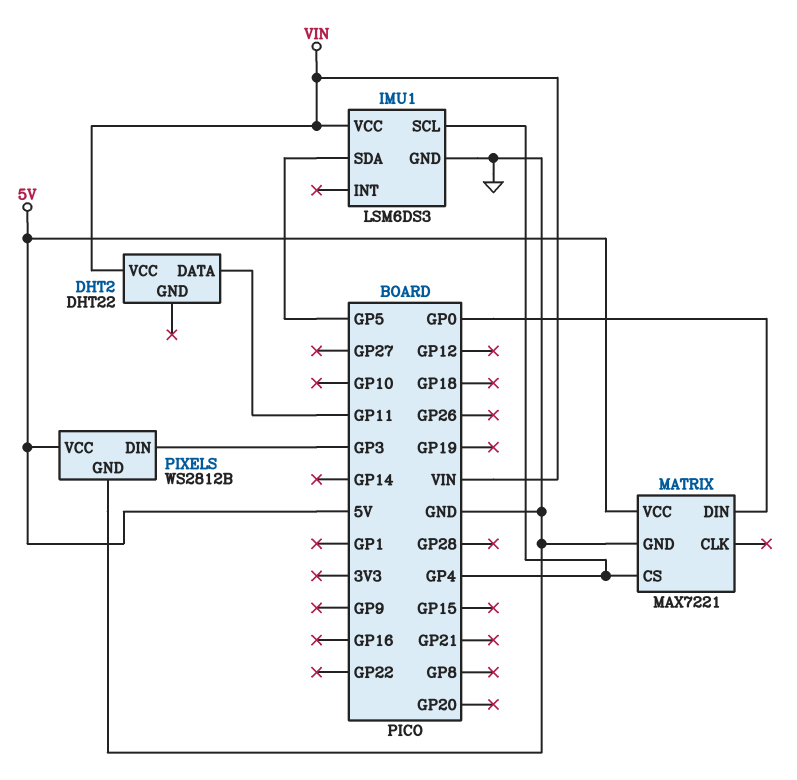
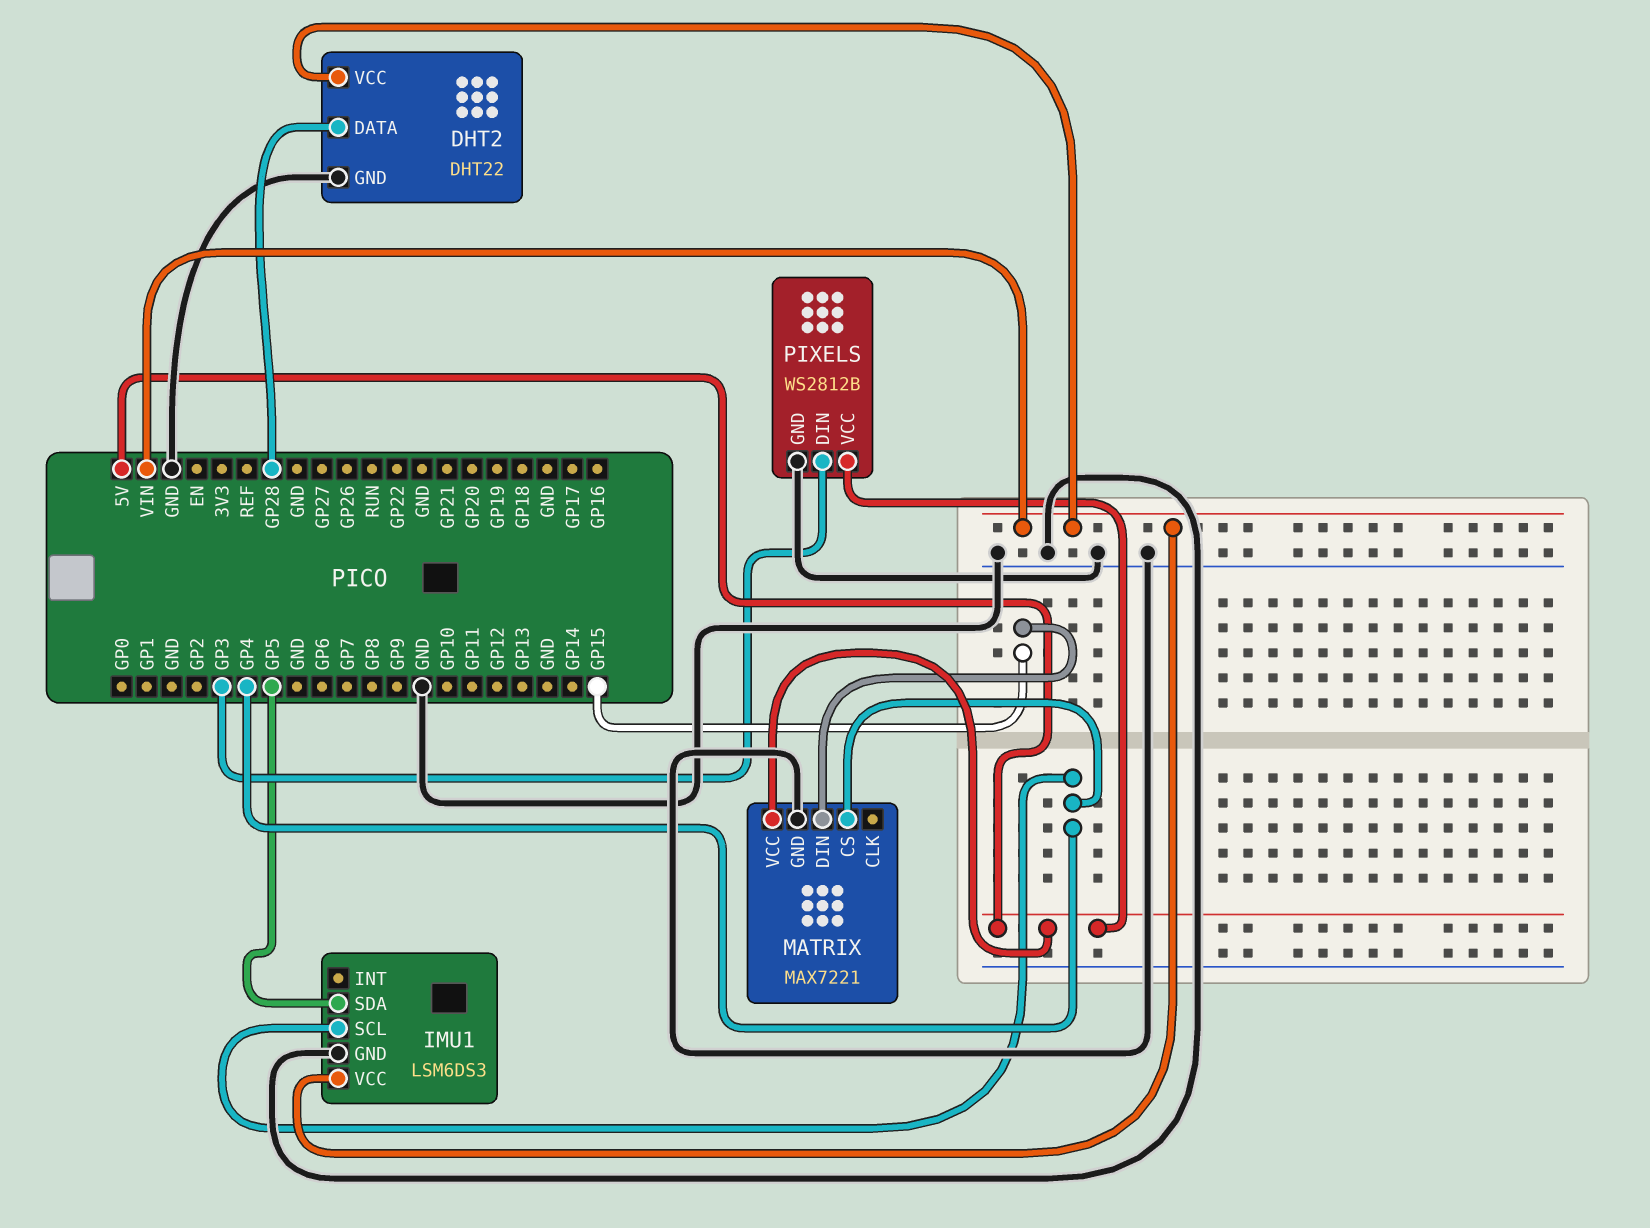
DHT2 pin DATA: GP11 -> GP28
DHT2 pin GND: none -> GND
MATRIX pin DIN: GP0 -> GP15

